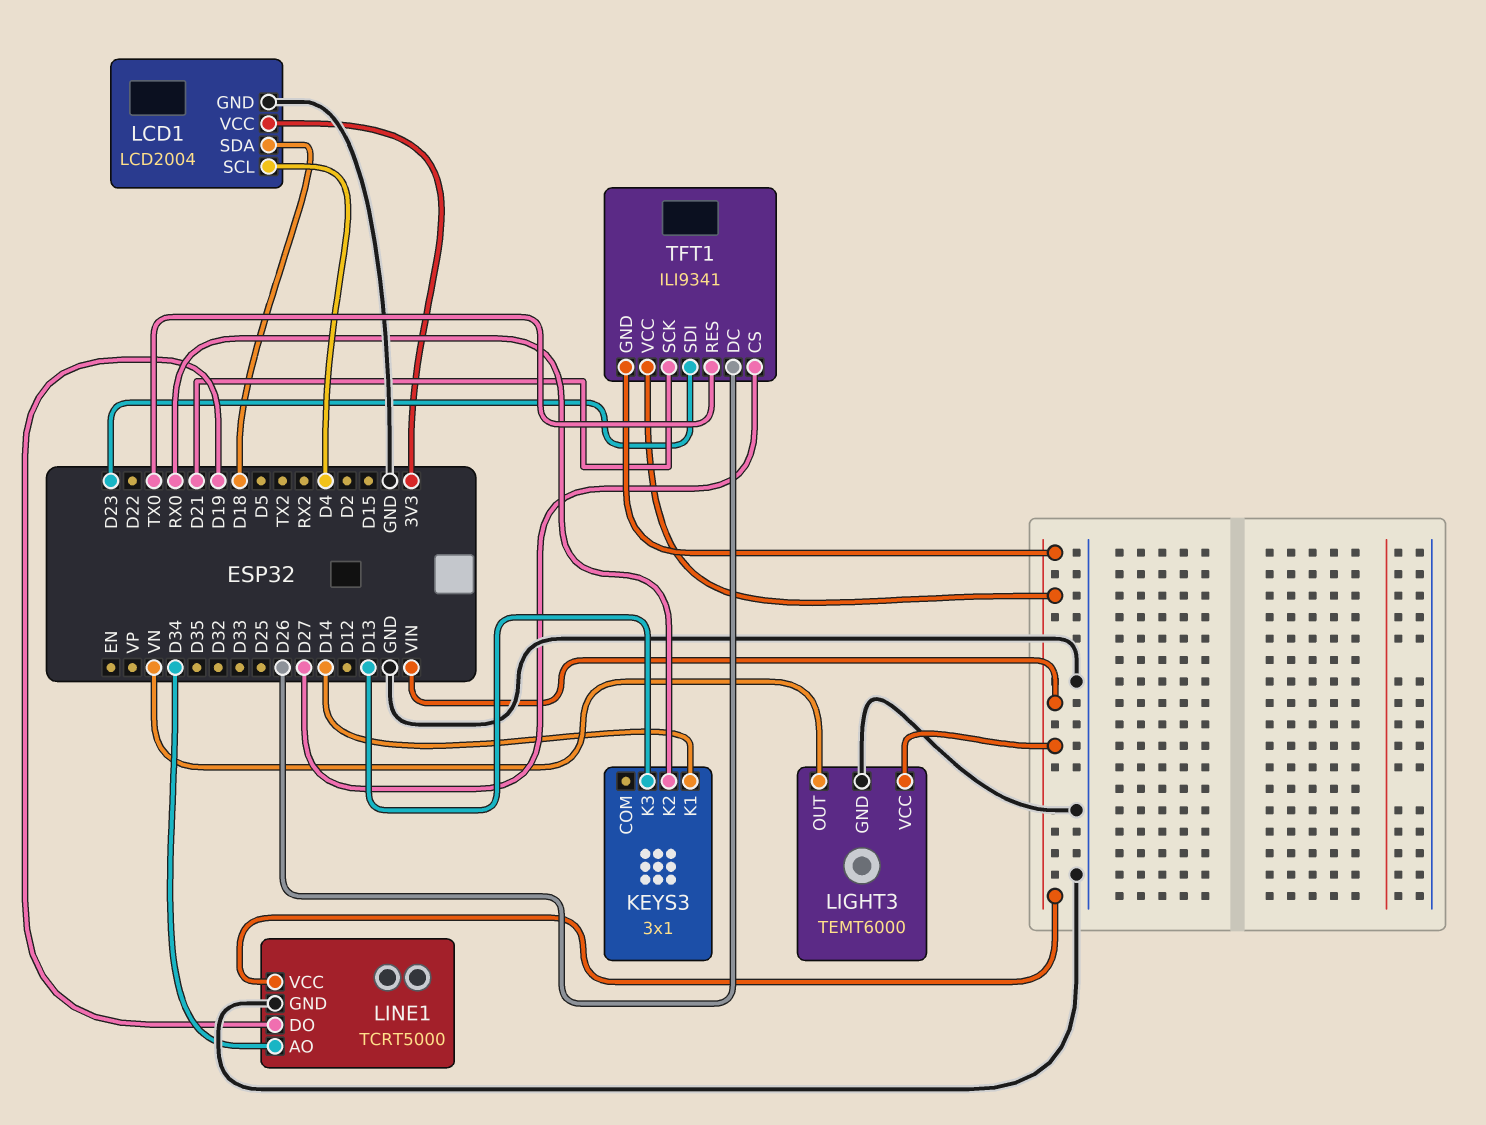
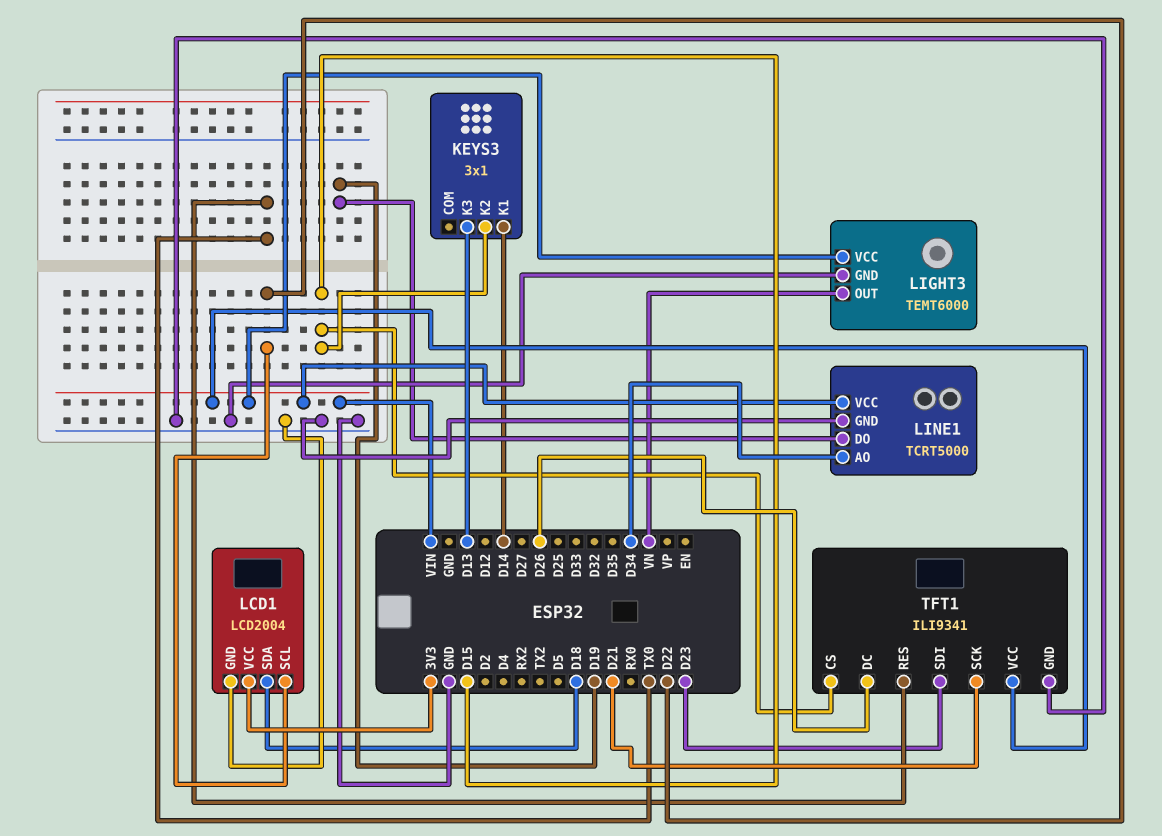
KEYS3 pin K2: RX0 -> D15
LCD1 pin SCL: D4 -> D22
TFT1 pin CS: D27 -> D15
TFT1 pin GND: VIN -> GND

